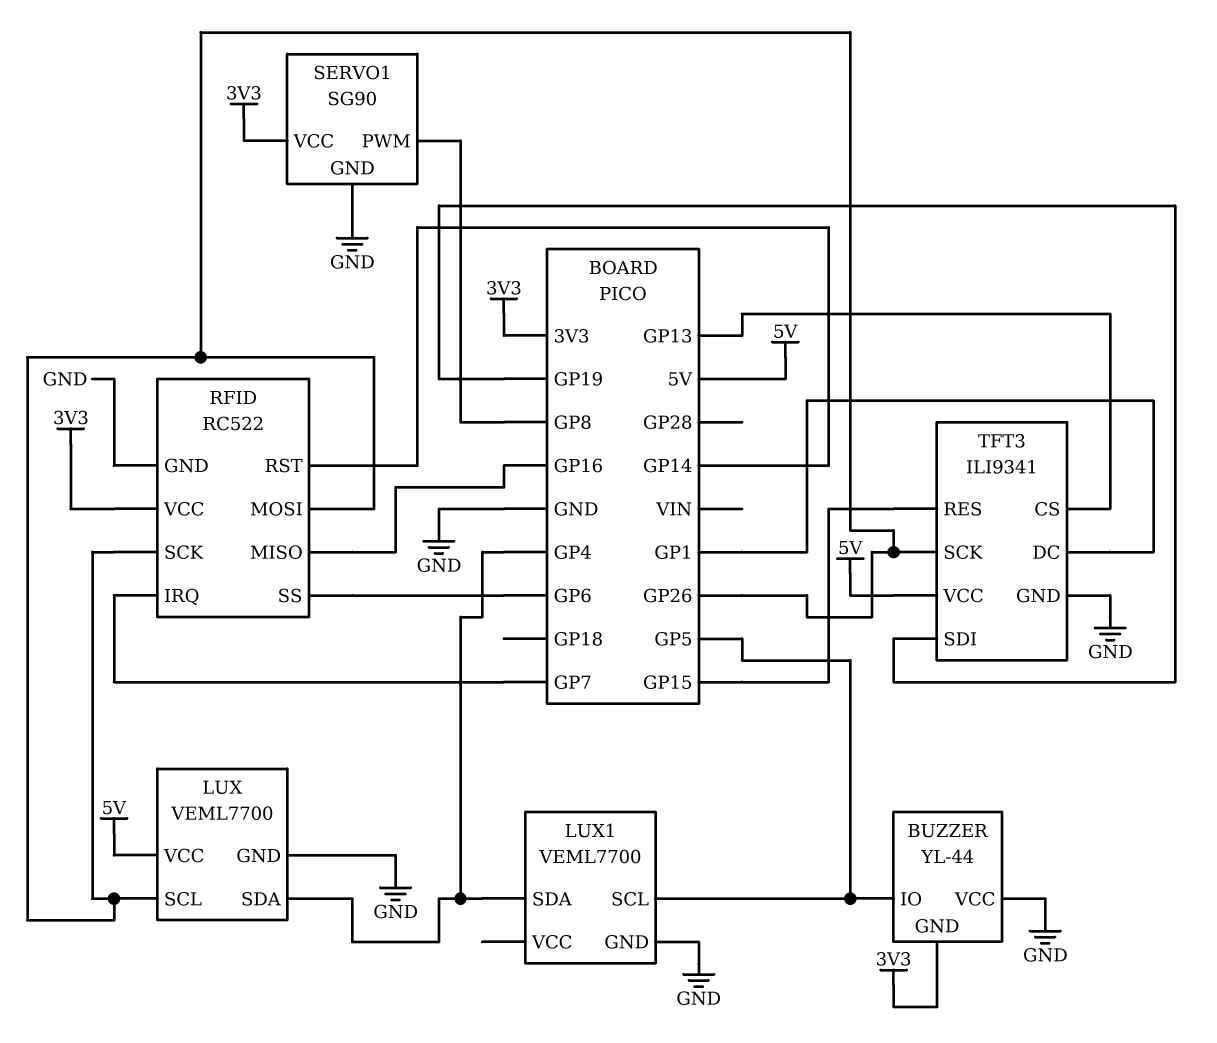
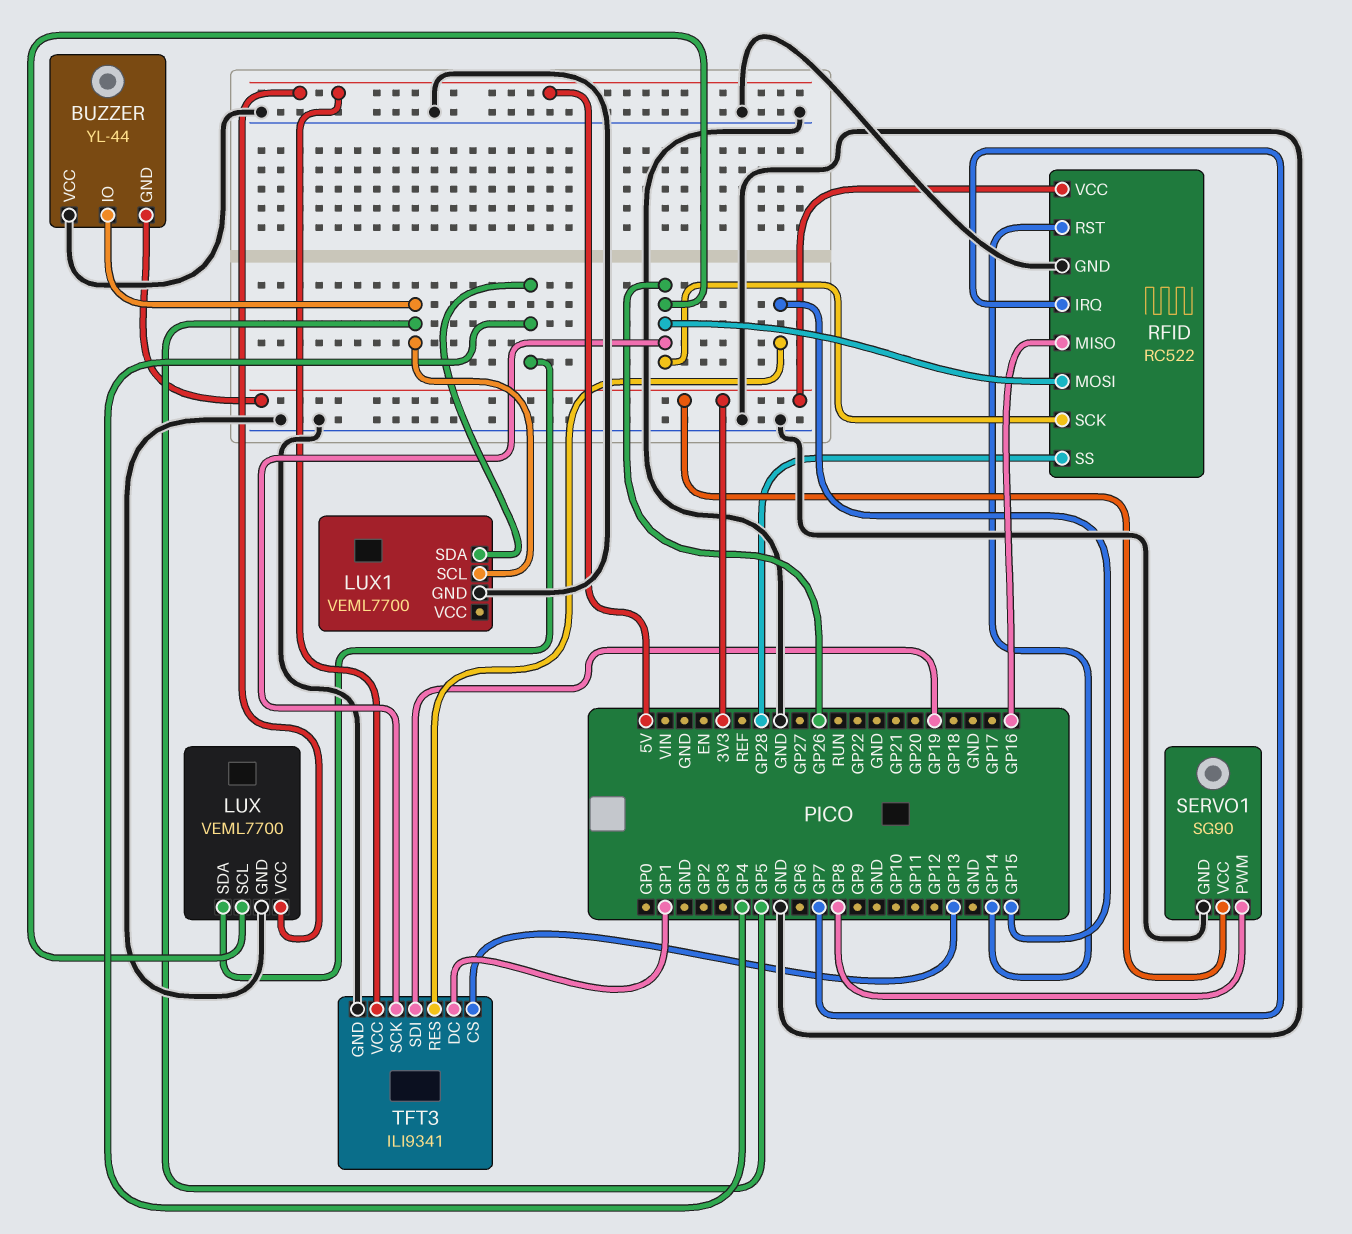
RFID pin SS: GP6 -> GP28

